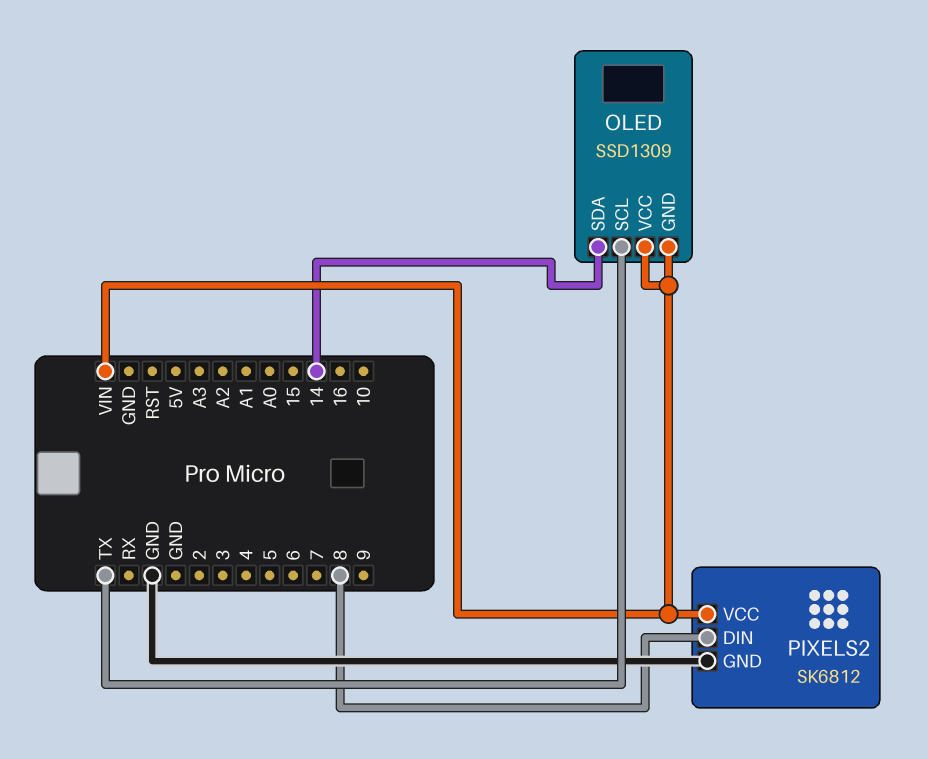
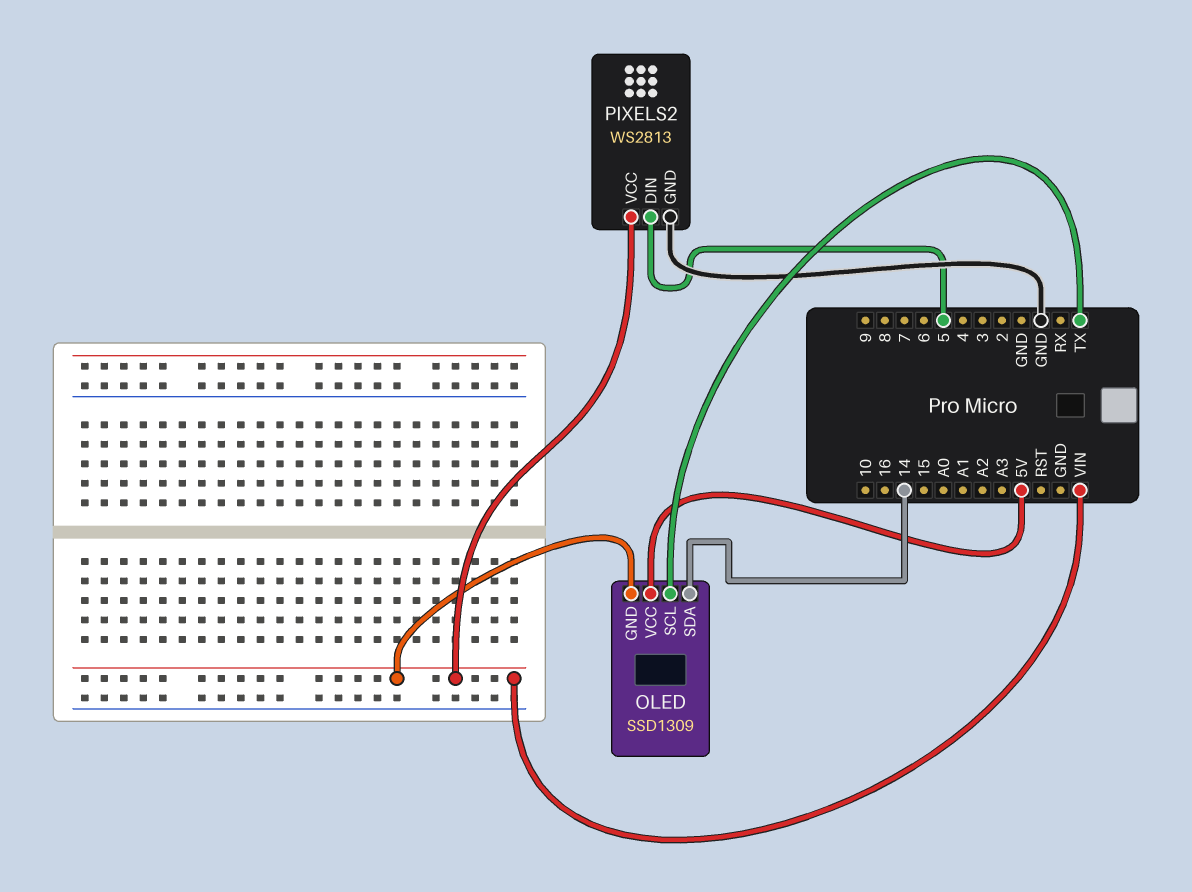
OLED pin VCC: VIN -> 5V
PIXELS2: SK6812 -> WS2813
PIXELS2 pin DIN: 8 -> 5

